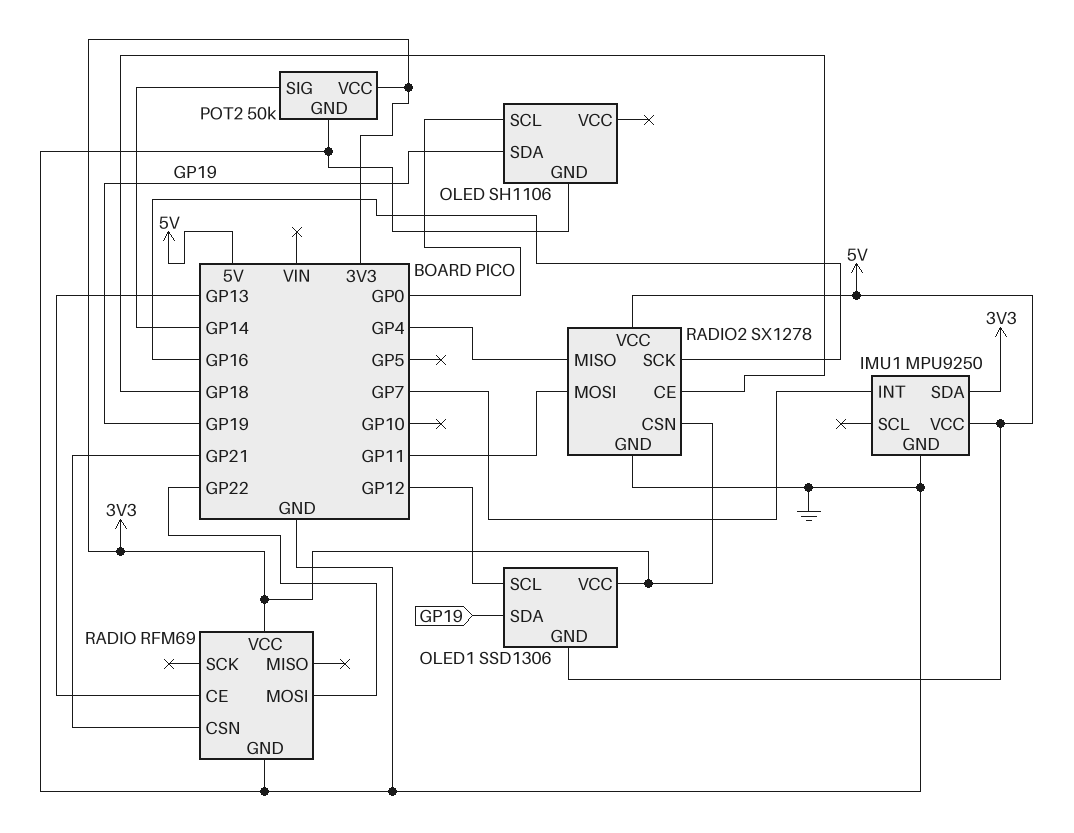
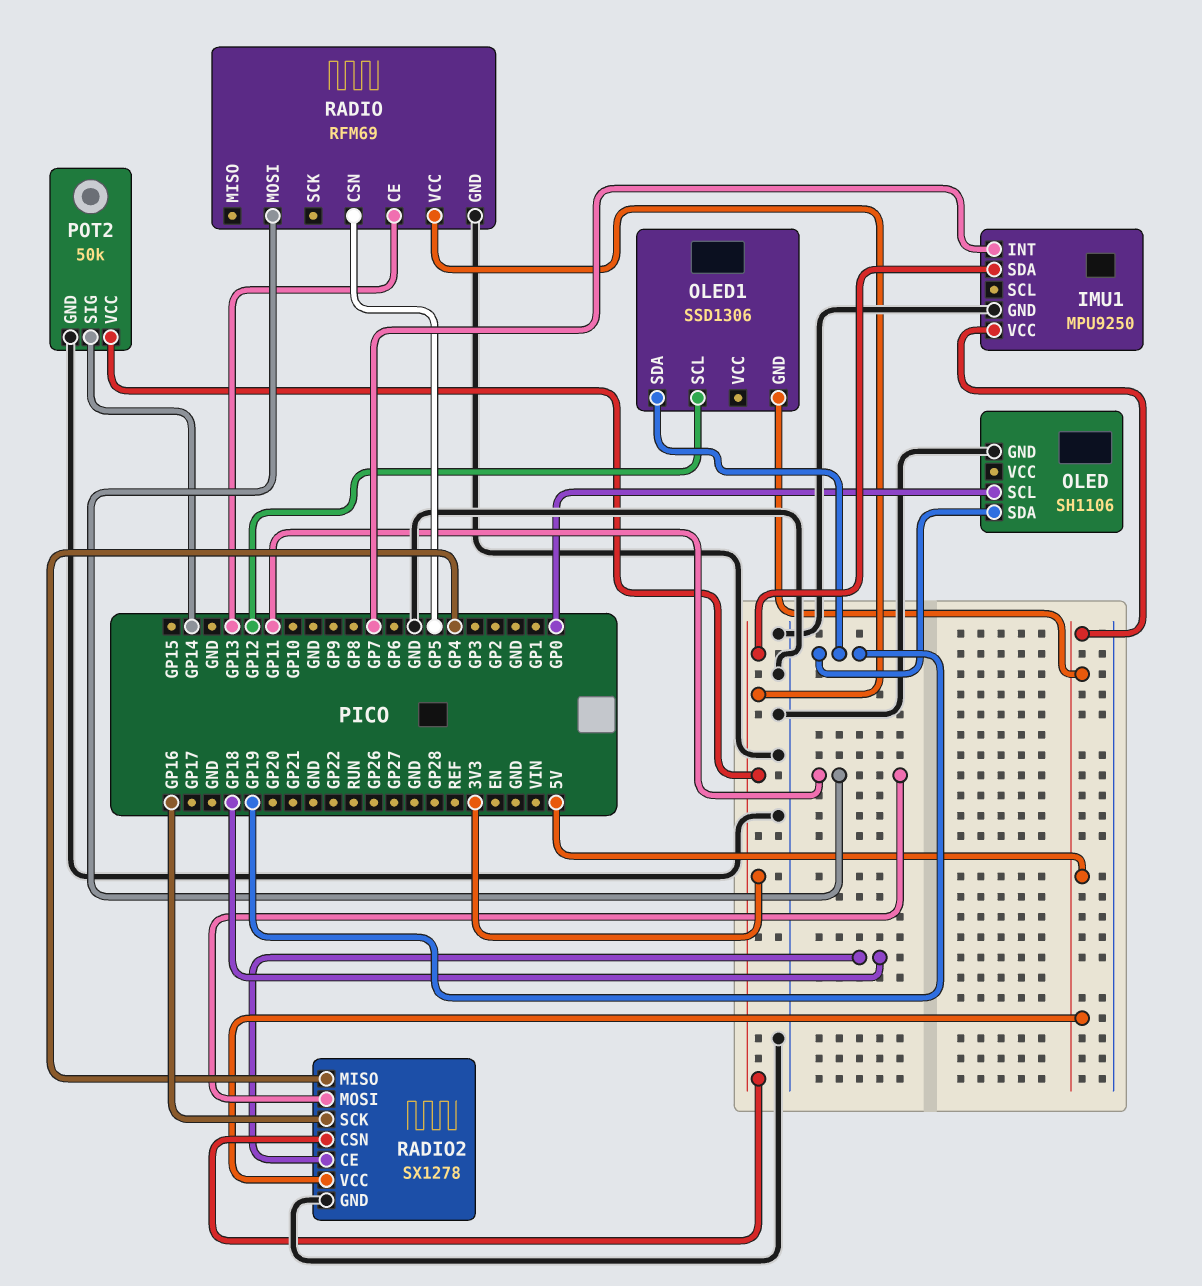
OLED1 pin VCC: 3V3 -> none
RADIO pin CSN: GP21 -> GP5
RADIO pin MOSI: GP22 -> GP11

